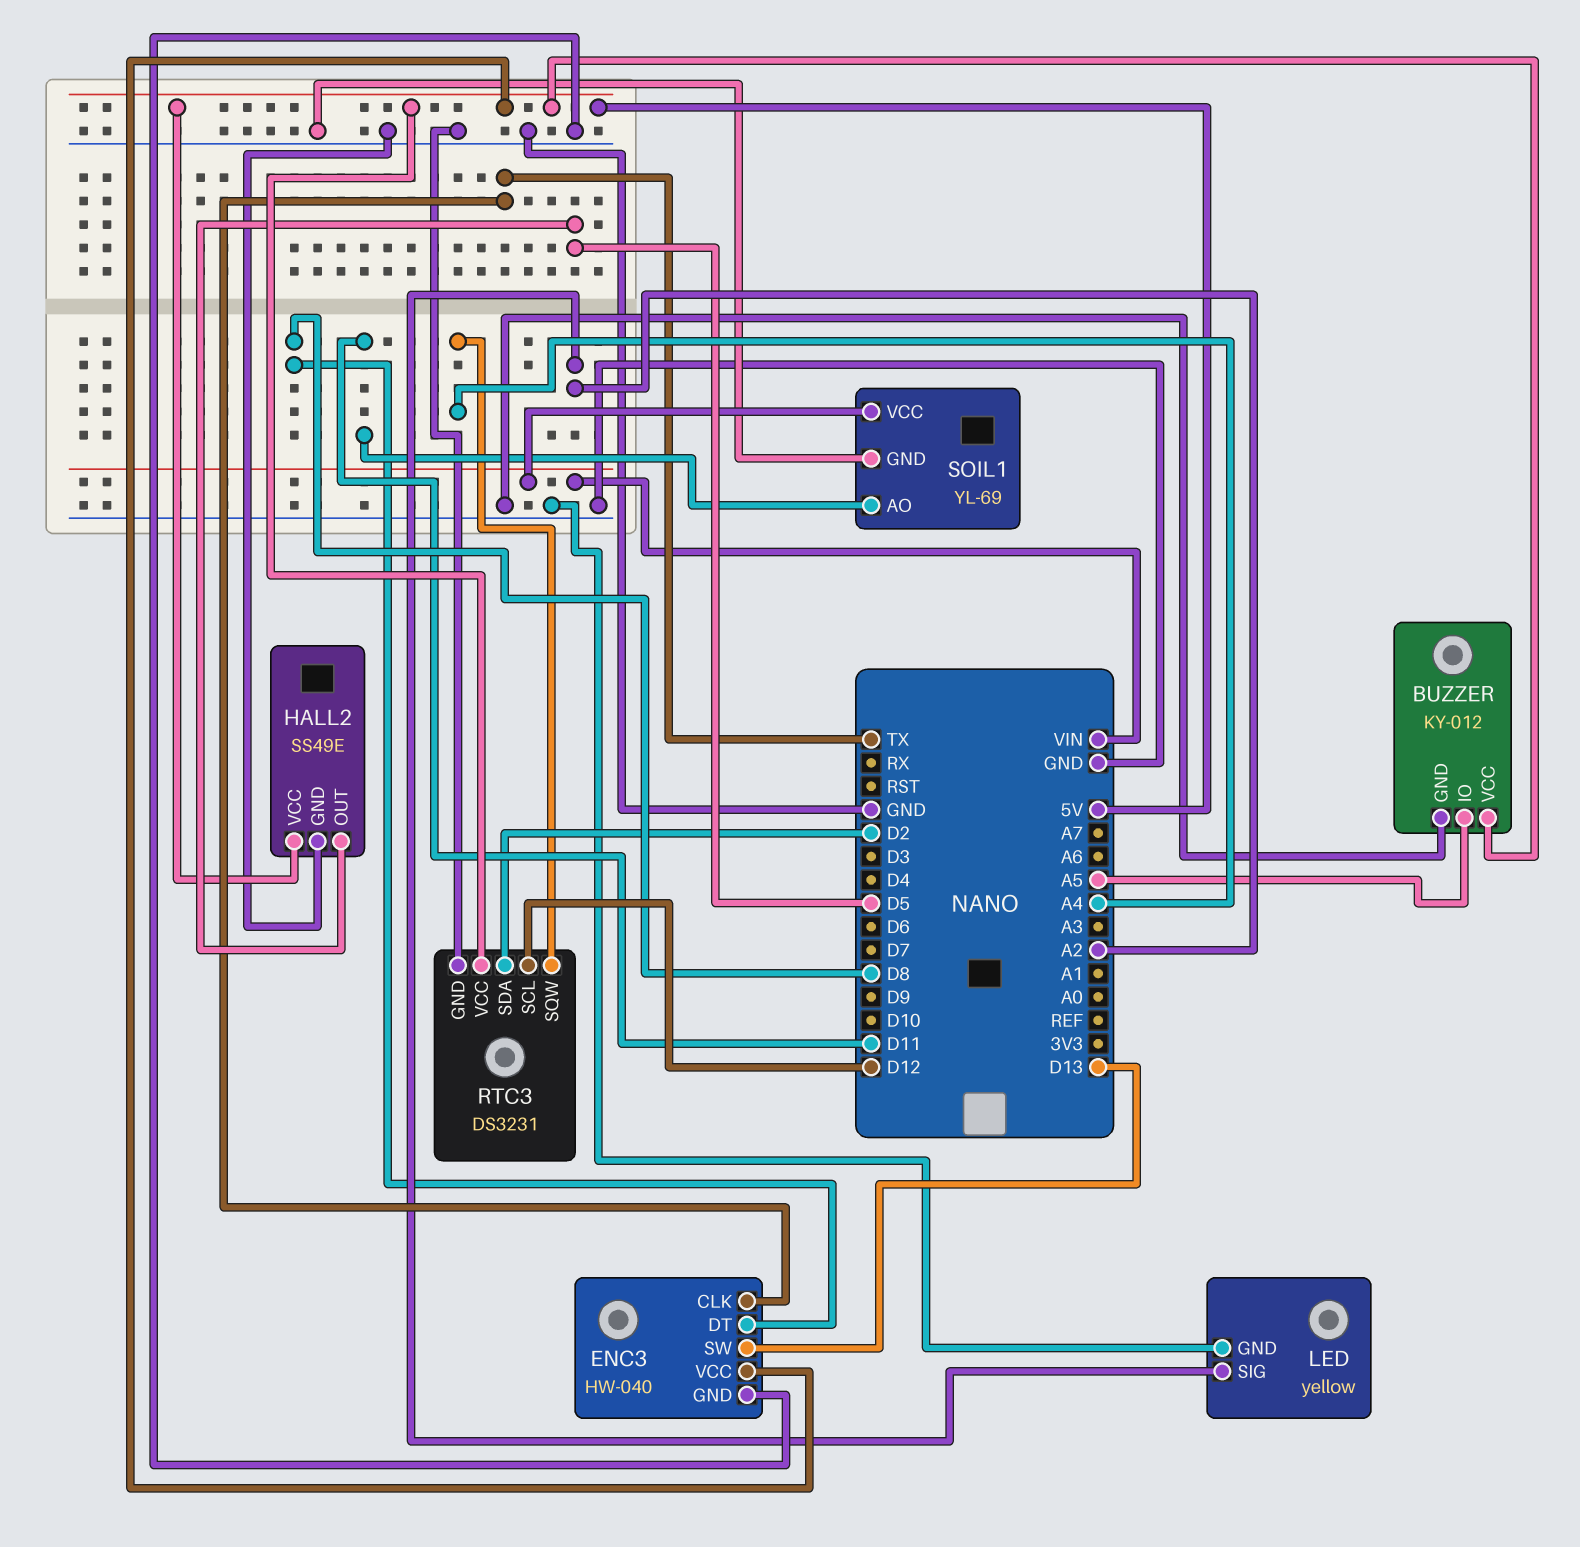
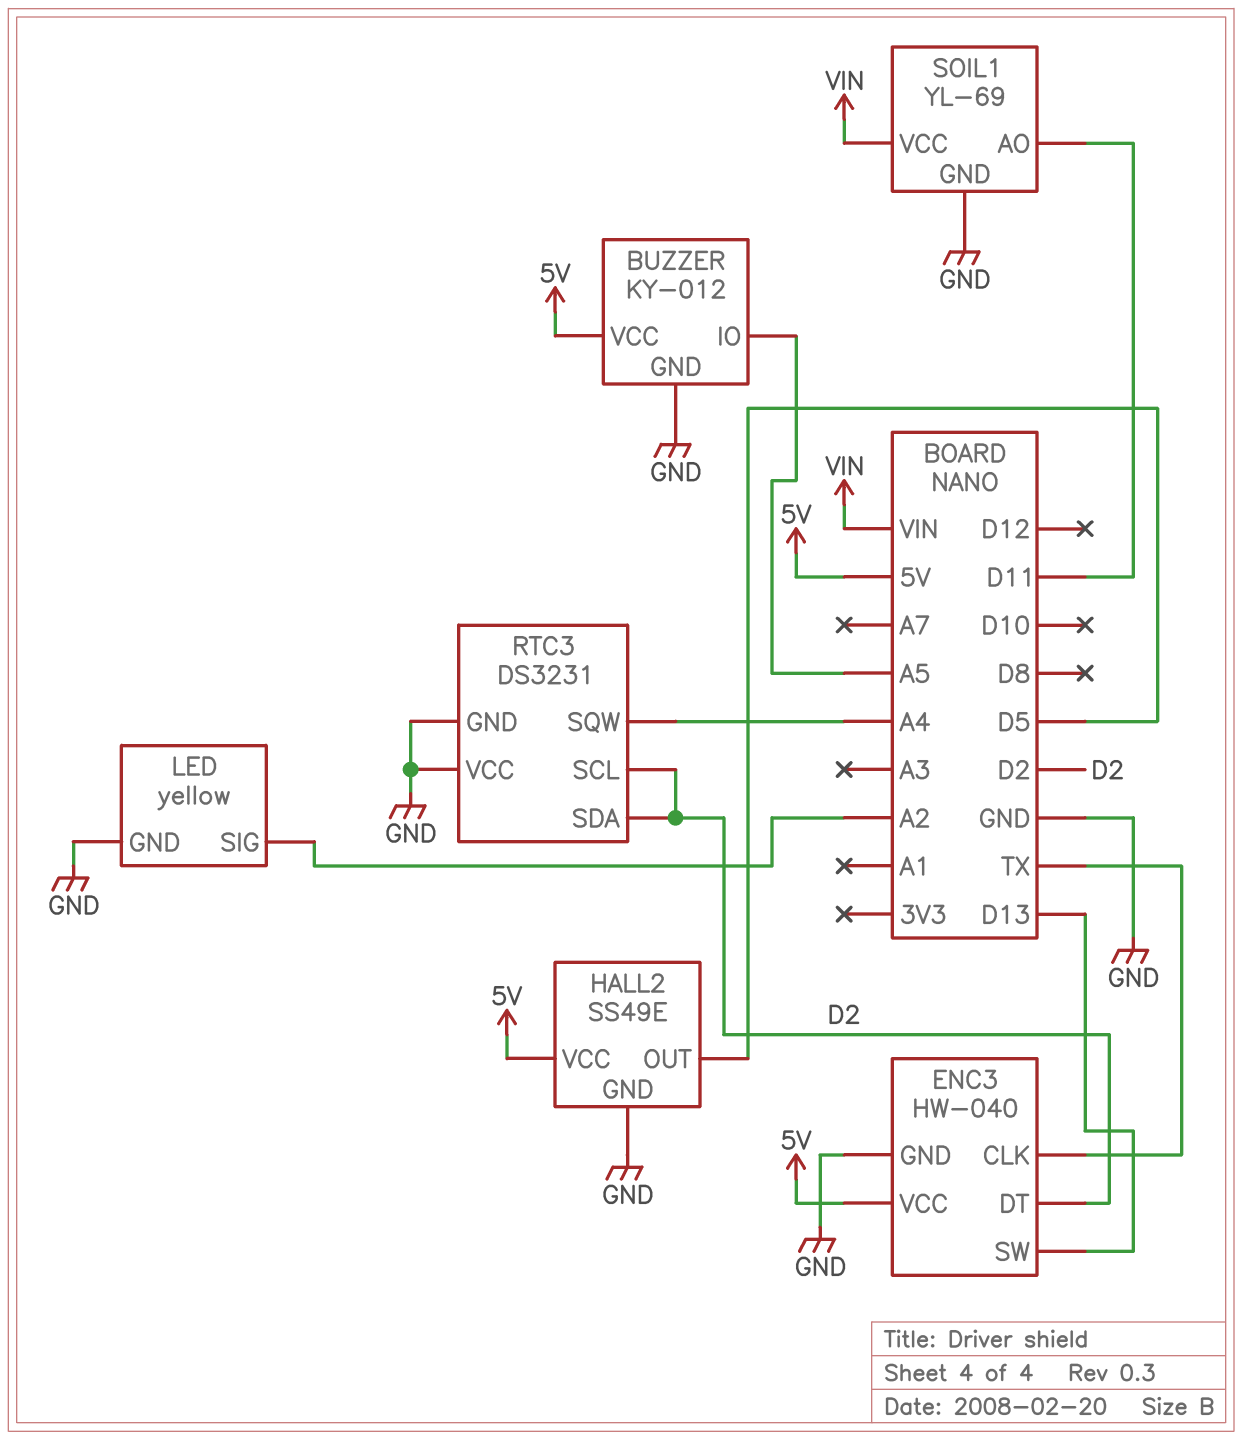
ENC3 pin DT: D8 -> D2
RTC3 pin SCL: D12 -> D2
RTC3 pin VCC: 5V -> GND

